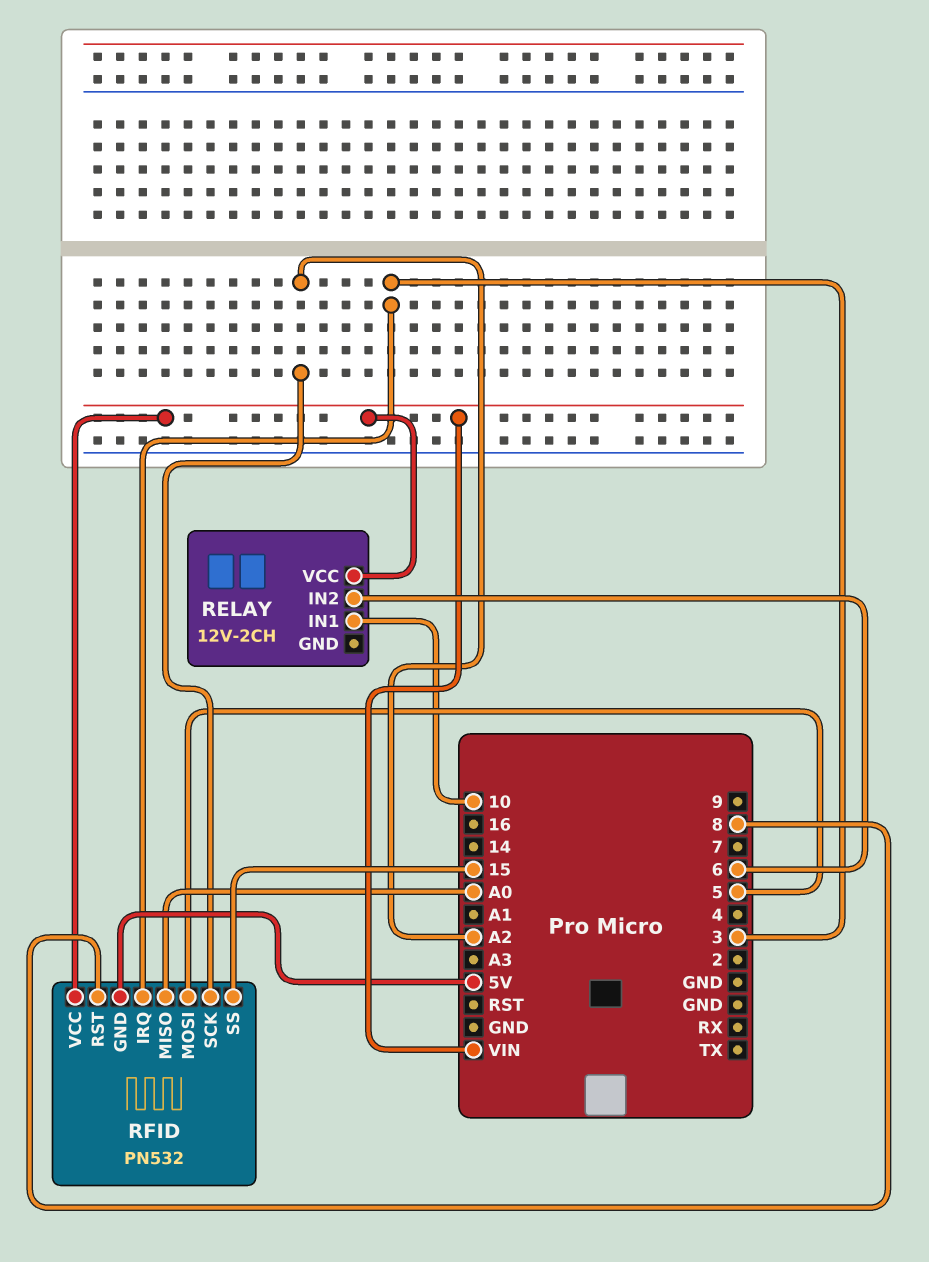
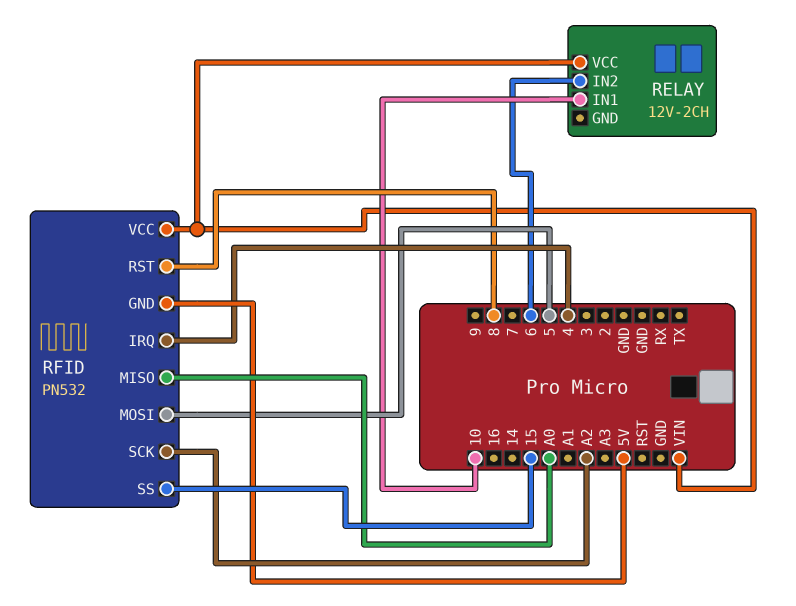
RFID pin IRQ: 3 -> 4

